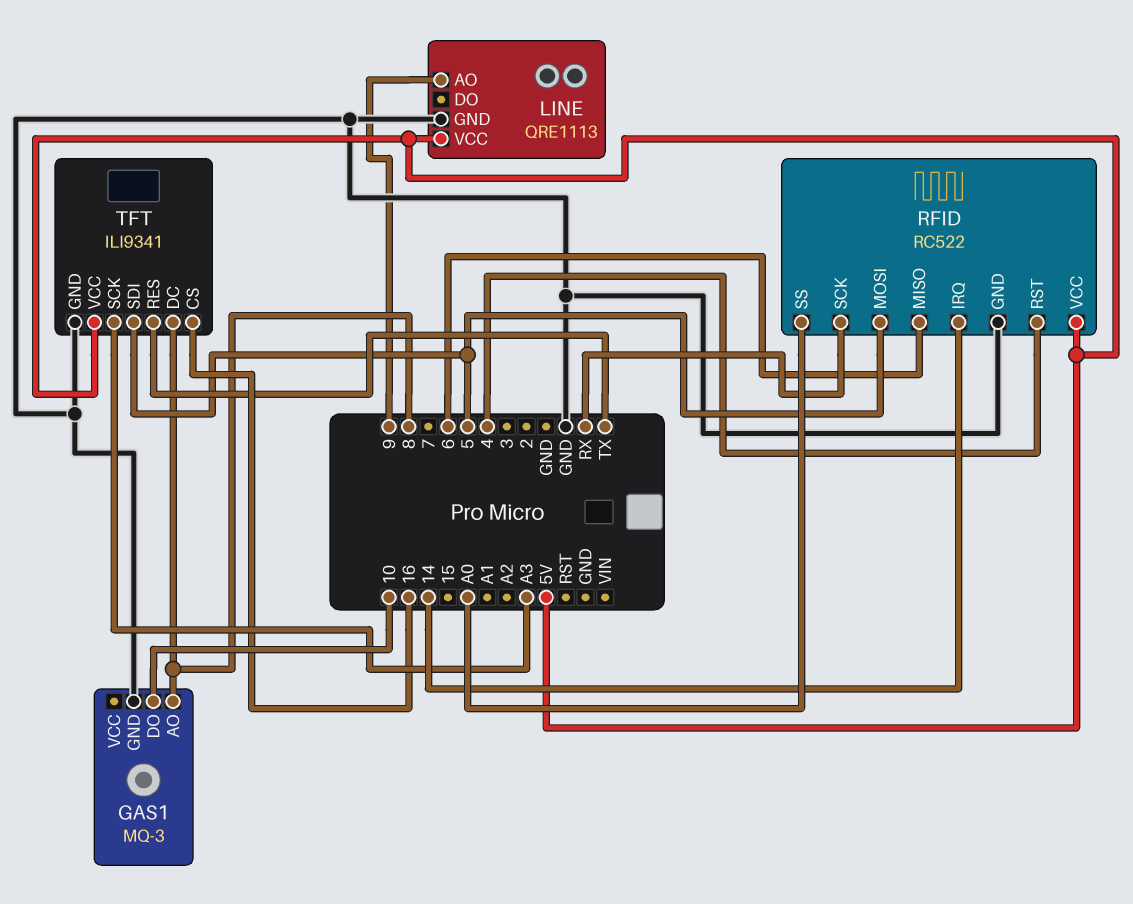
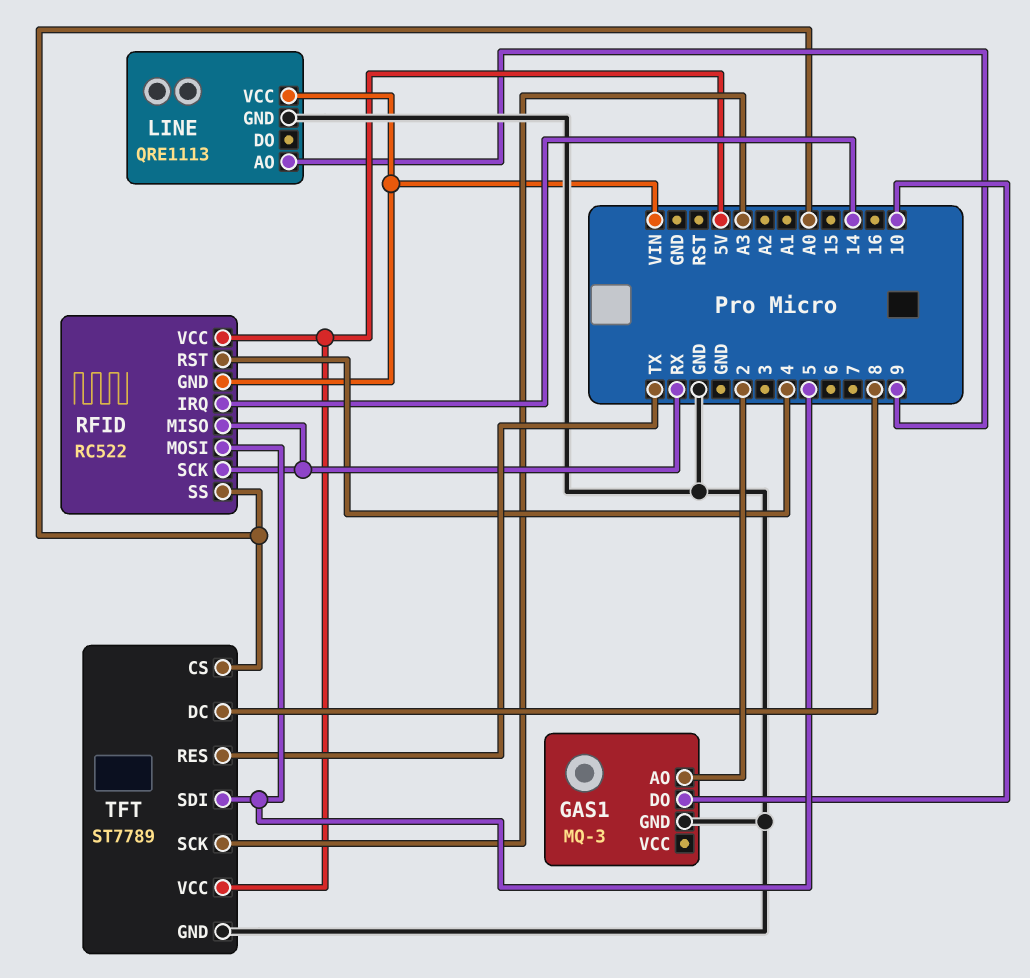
GAS1 pin AO: 8 -> 2
LINE pin VCC: 5V -> VIN
RFID pin GND: GND -> VIN
RFID pin MISO: 6 -> RX
TFT: ILI9341 -> ST7789
TFT pin CS: 16 -> A0

